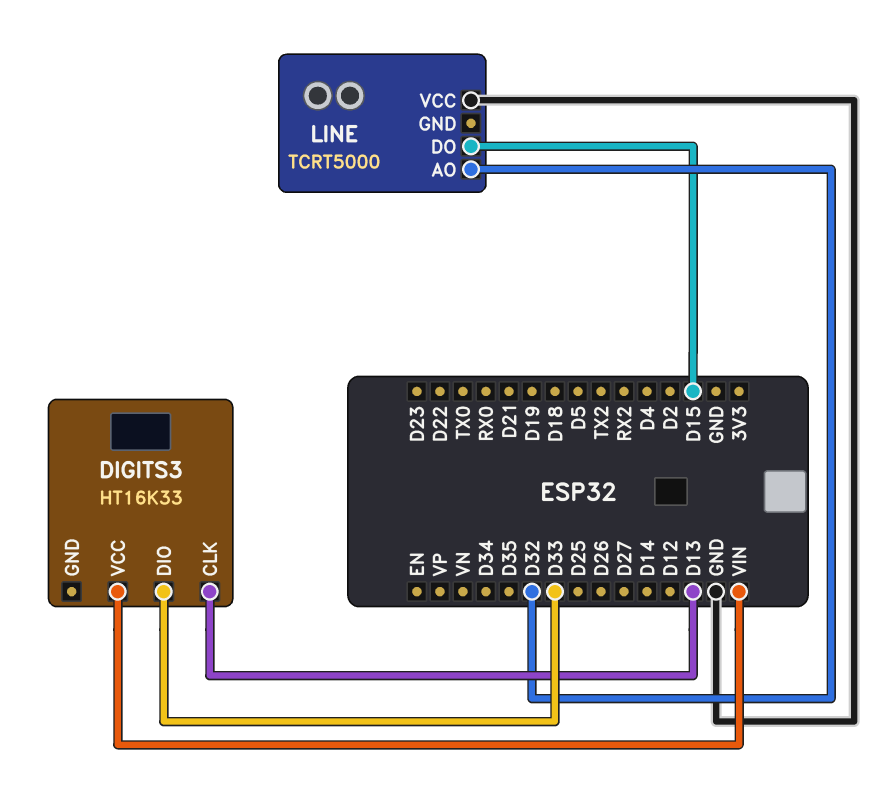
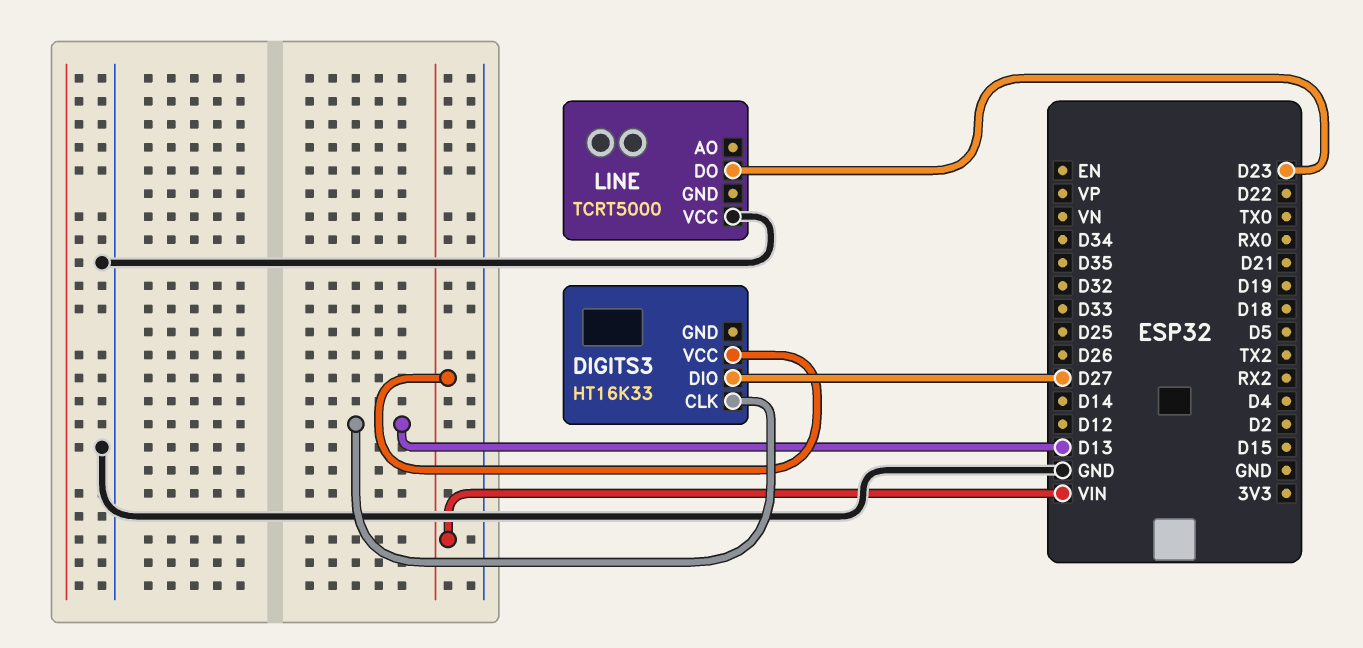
DIGITS3 pin DIO: D33 -> D27
LINE pin AO: D32 -> none
LINE pin DO: D15 -> D23

